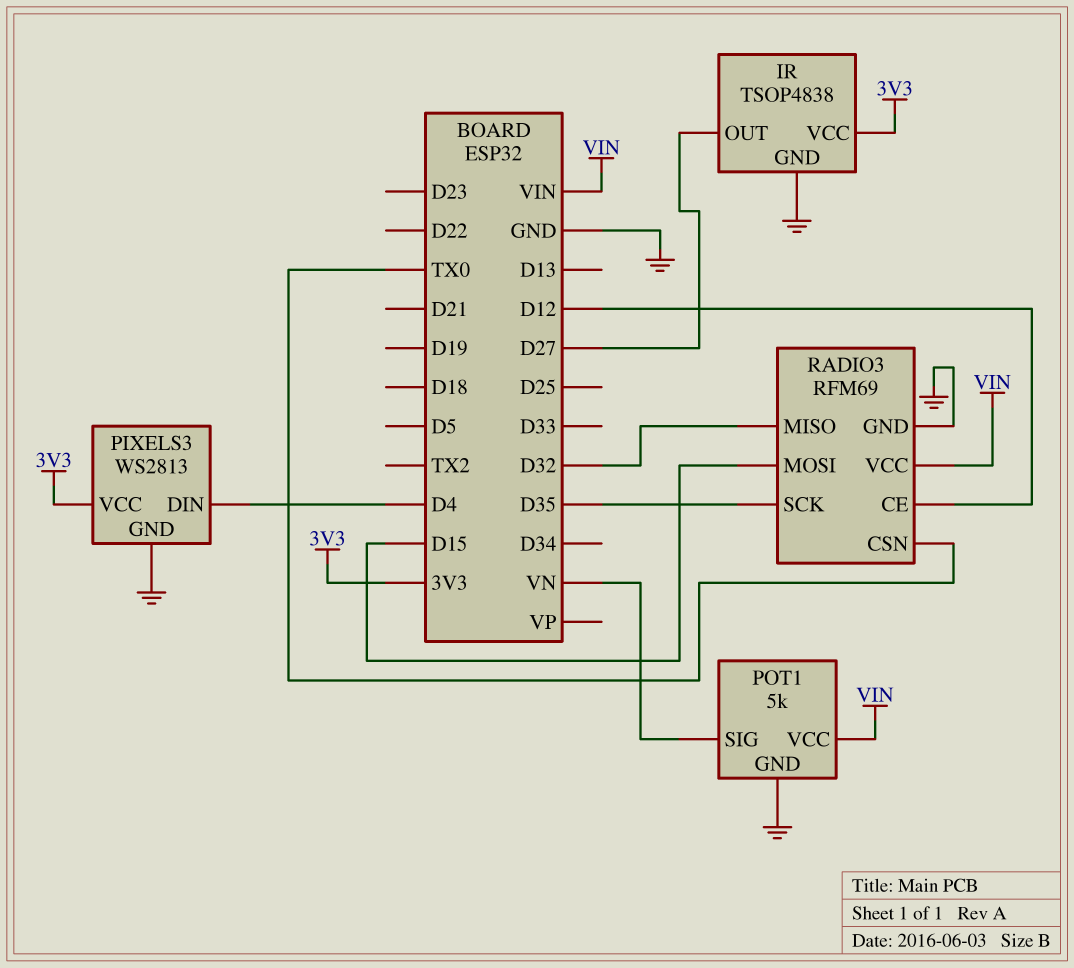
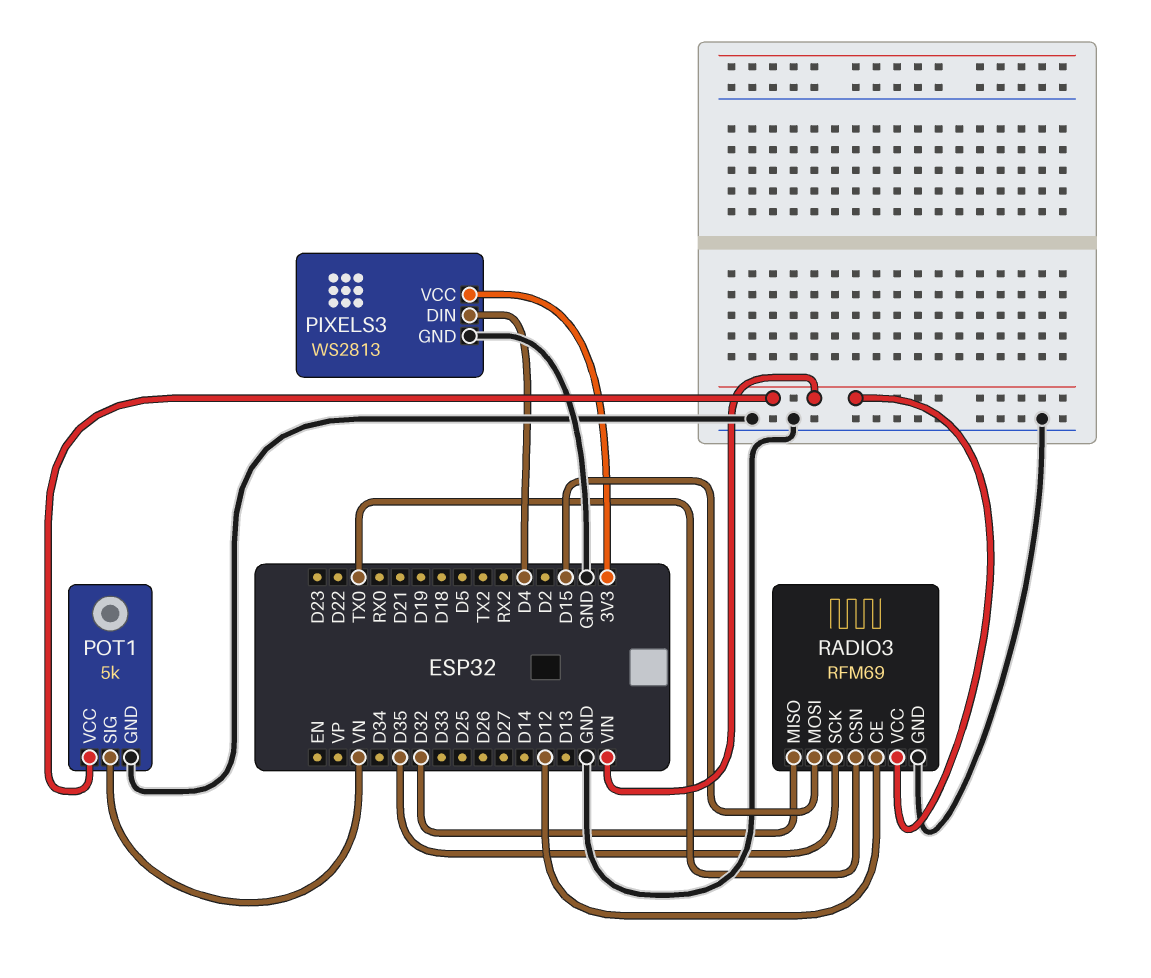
IR: TSOP4838 -> none
IR pin GND: GND -> none
IR pin OUT: D27 -> none
IR pin VCC: 3V3 -> none

